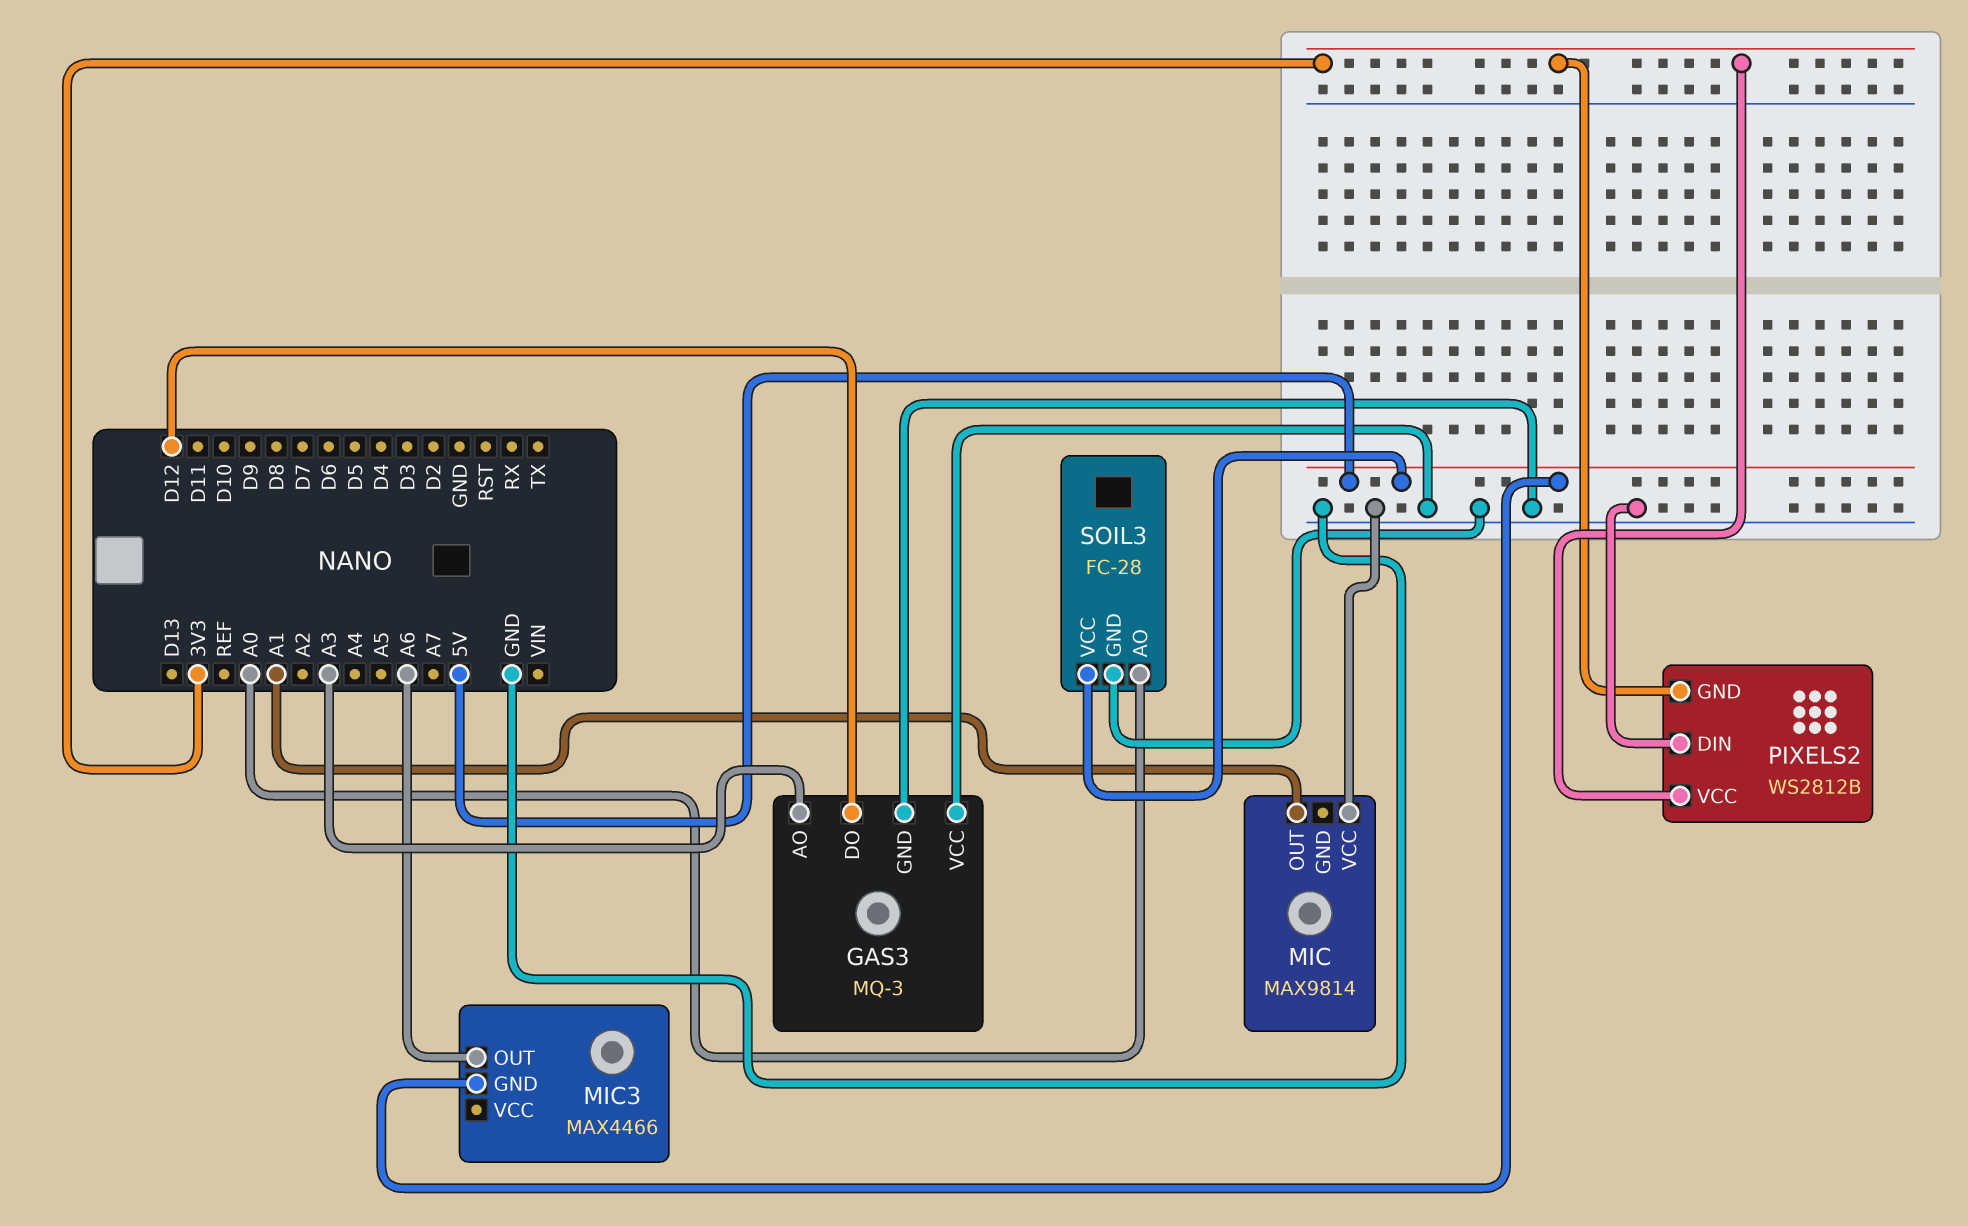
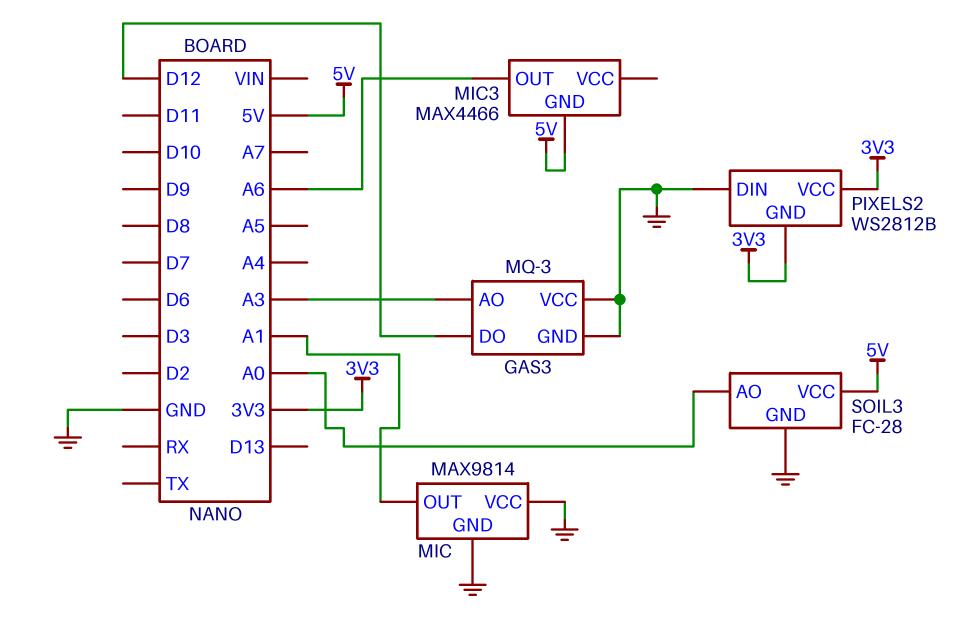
MIC pin GND: none -> GND

